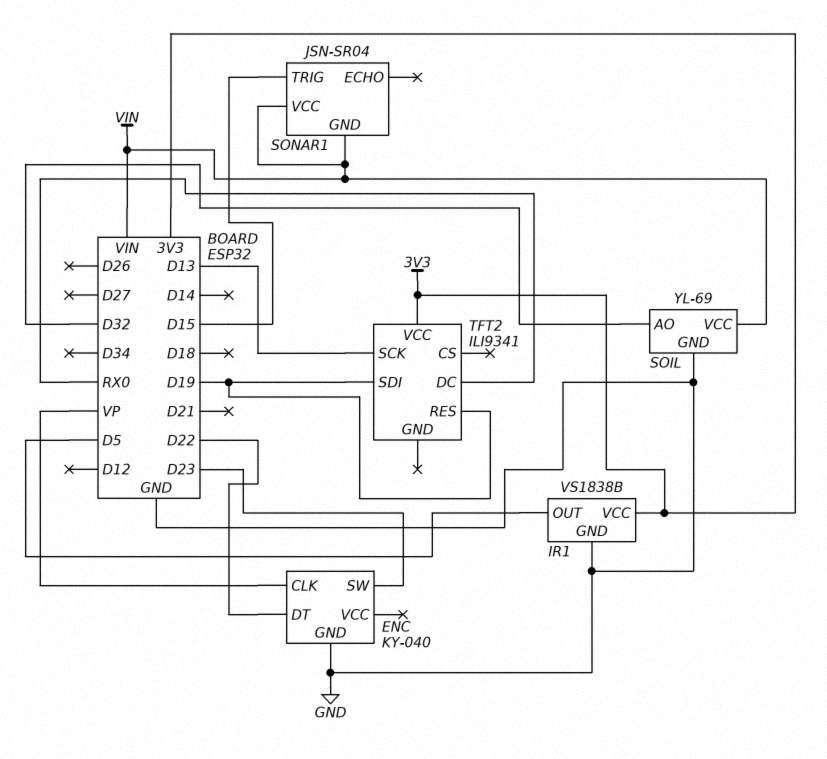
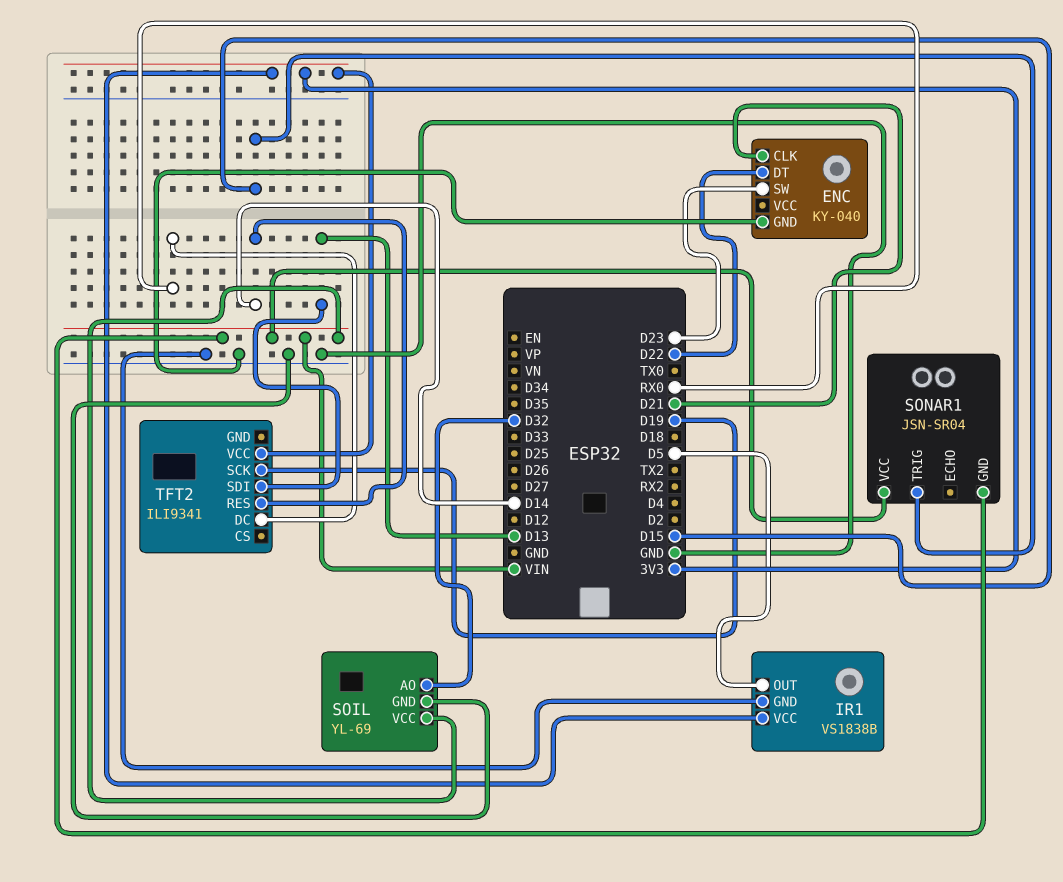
ENC pin CLK: VP -> D21
TFT2 pin RES: D19 -> D14
TFT2 pin SCK: D13 -> D19
TFT2 pin SDI: D19 -> D13

